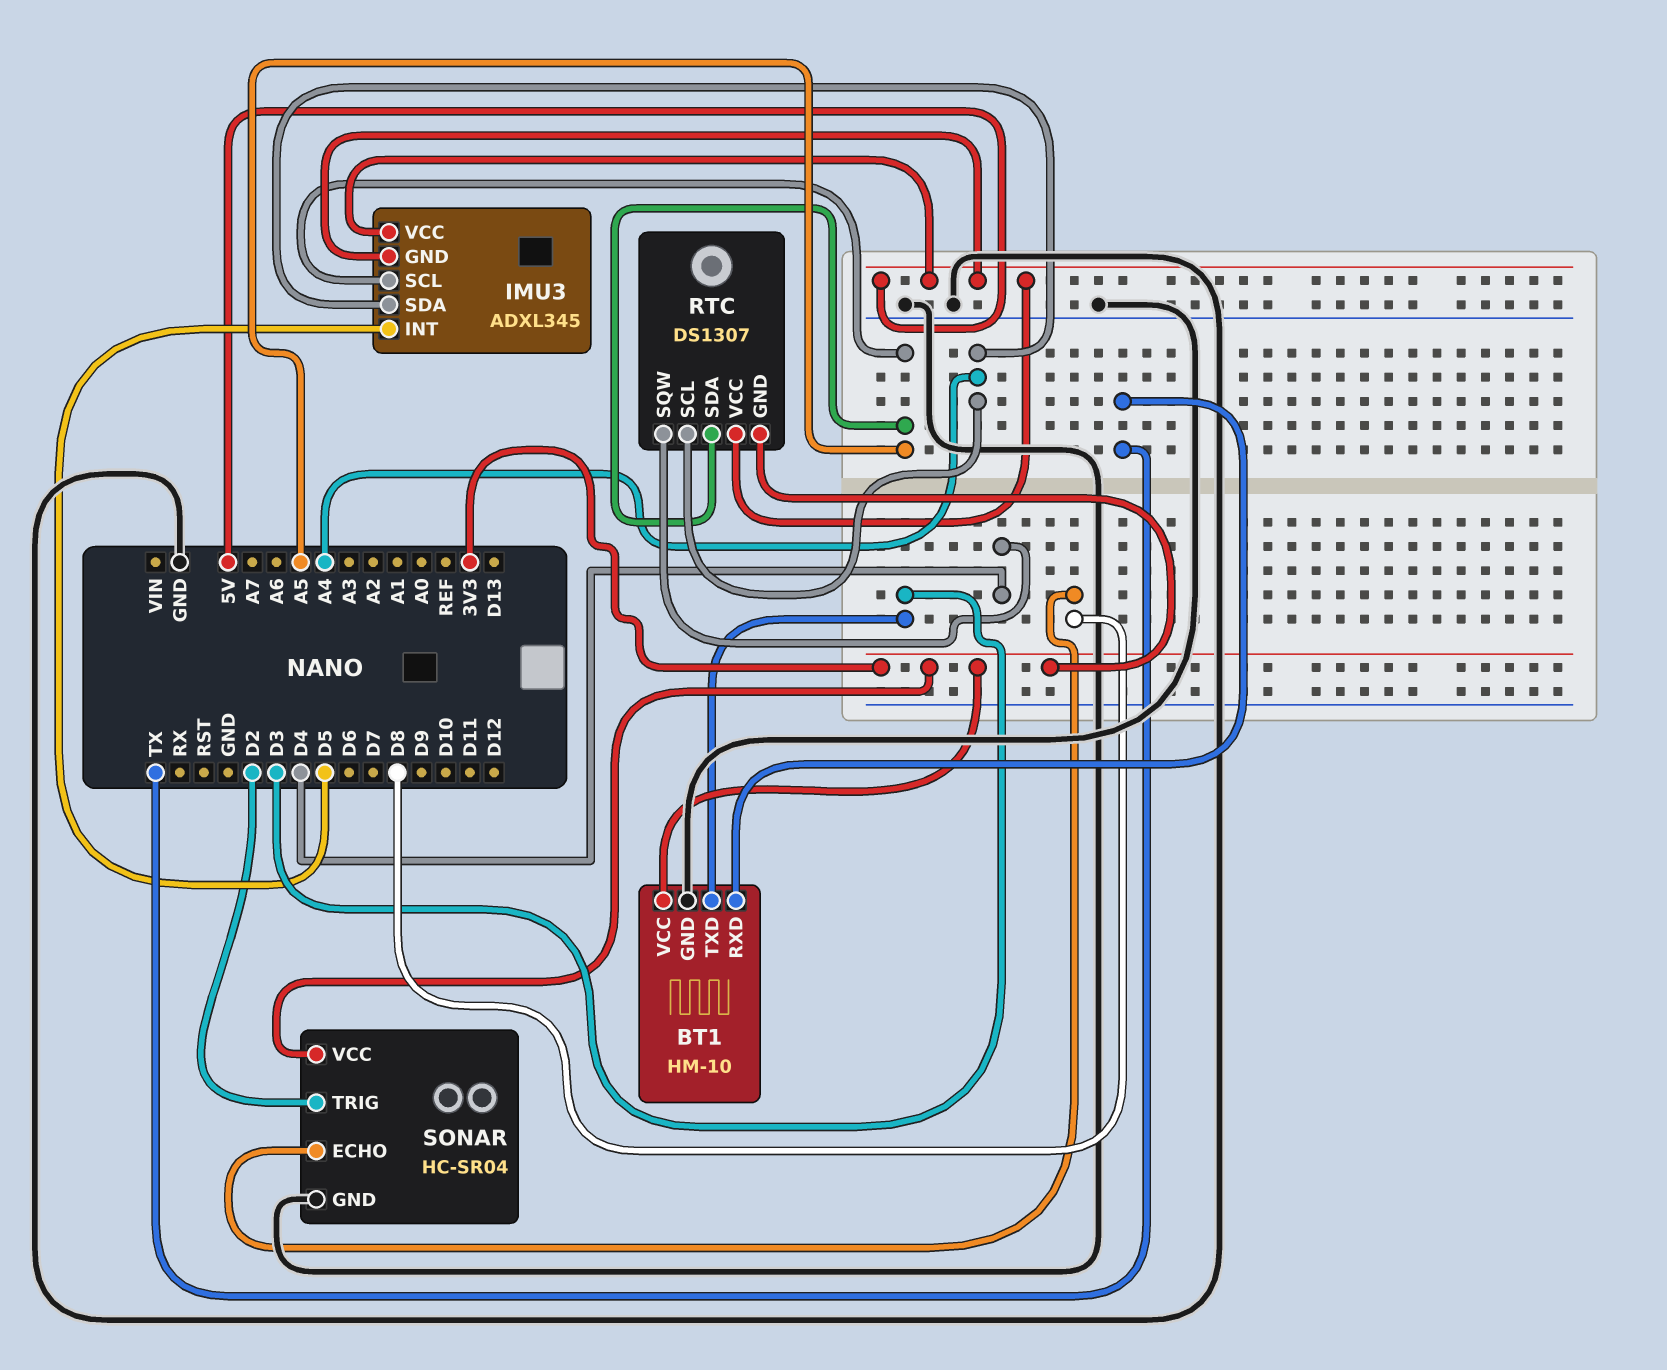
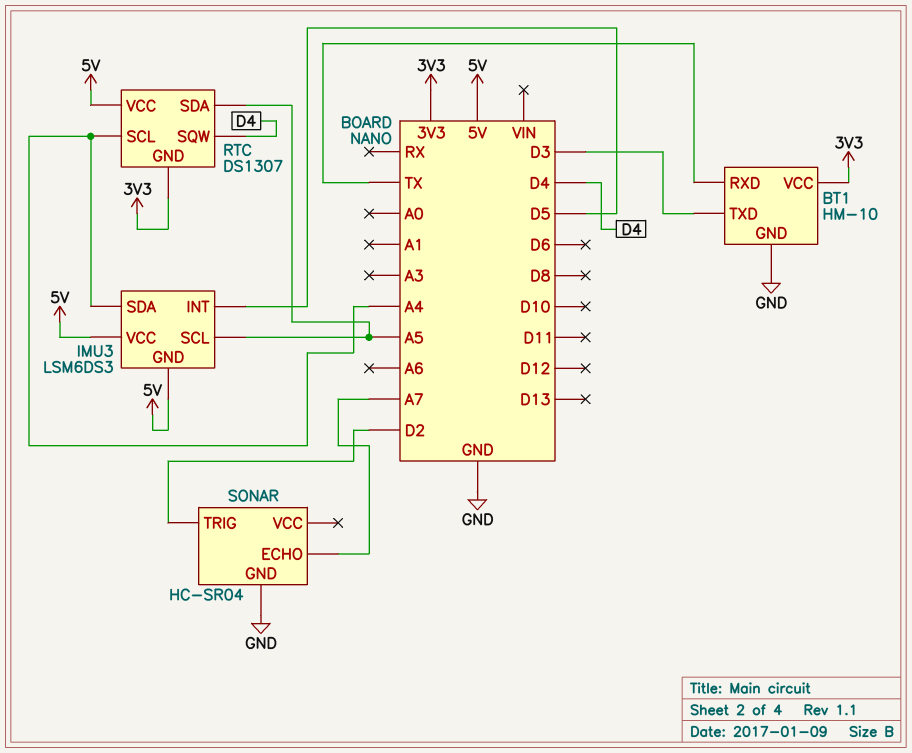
IMU3: ADXL345 -> LSM6DS3
SONAR pin ECHO: D8 -> A7
SONAR pin VCC: 3V3 -> none

